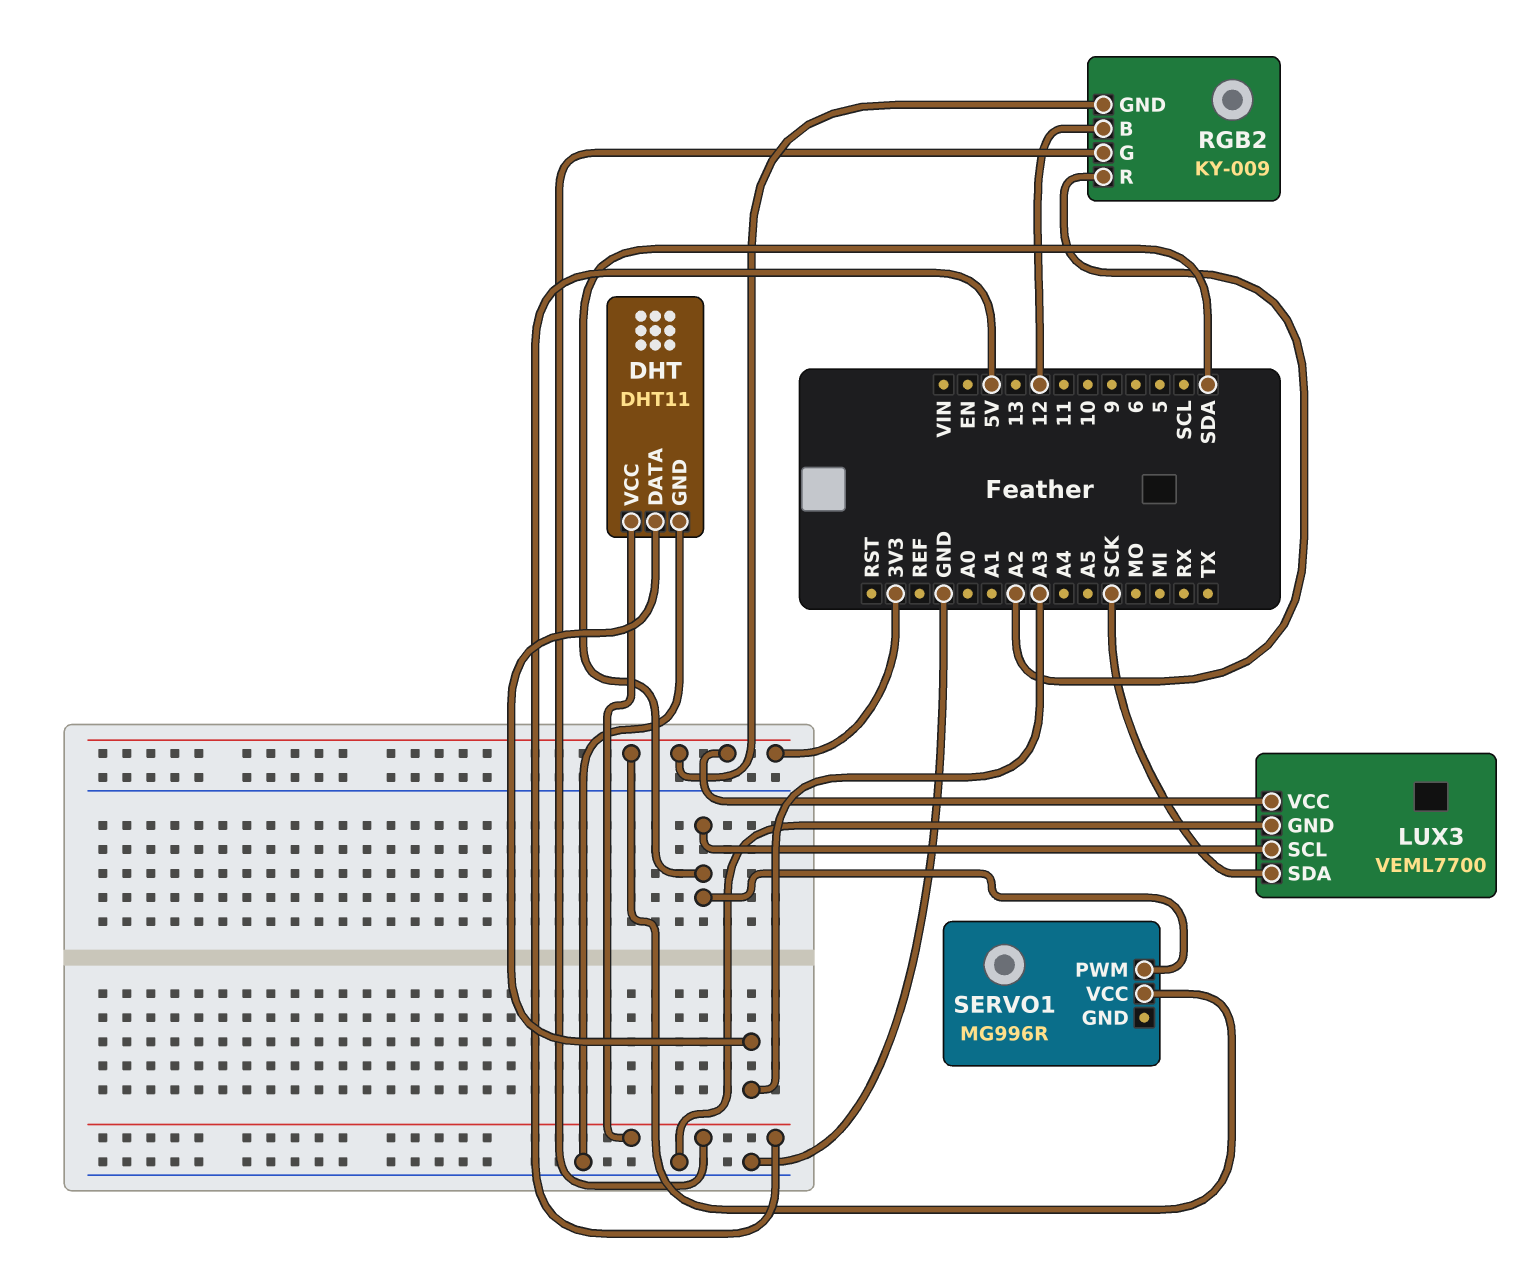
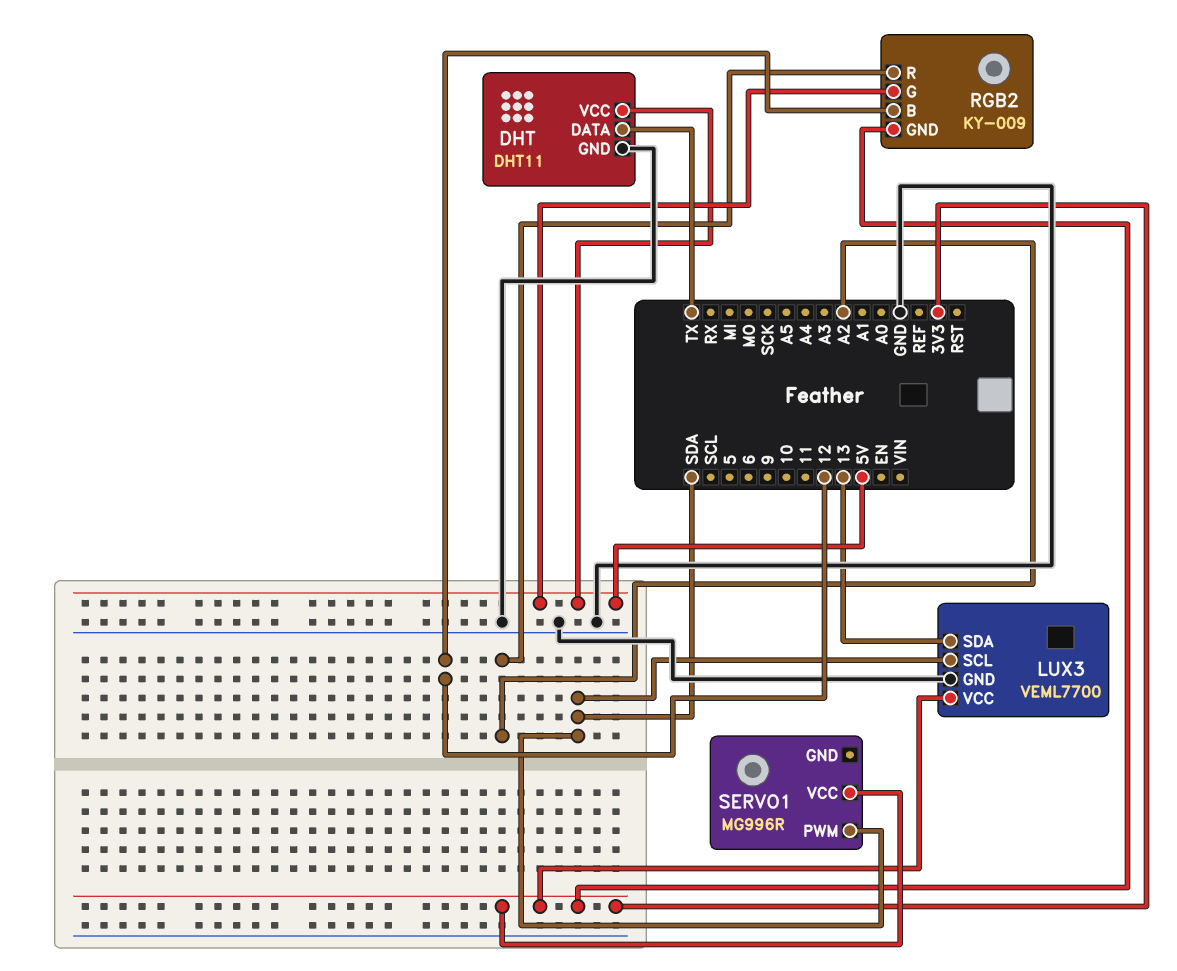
DHT pin DATA: A3 -> TX
LUX3 pin SDA: SCK -> 13

